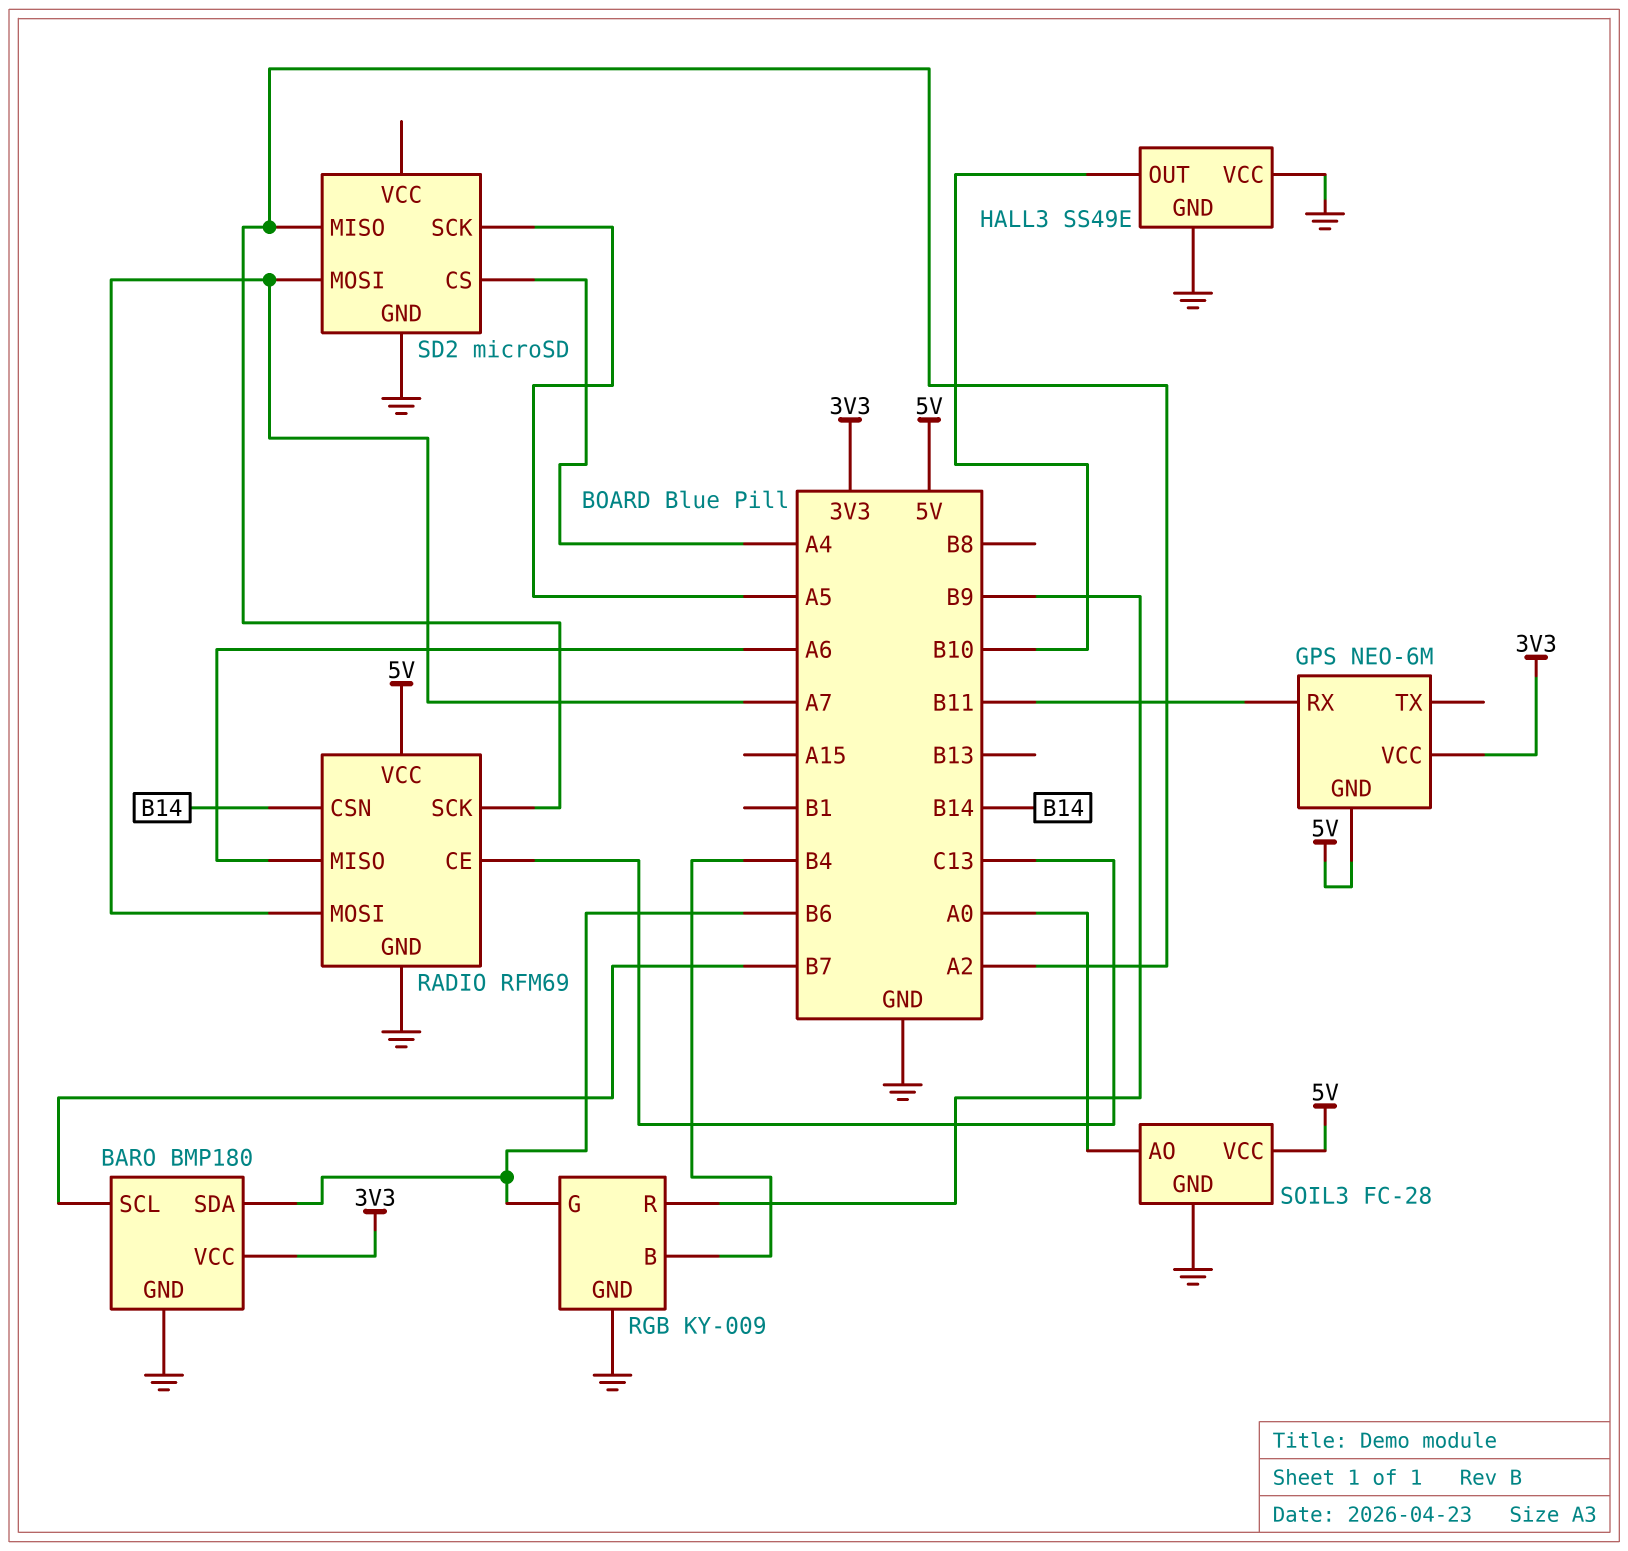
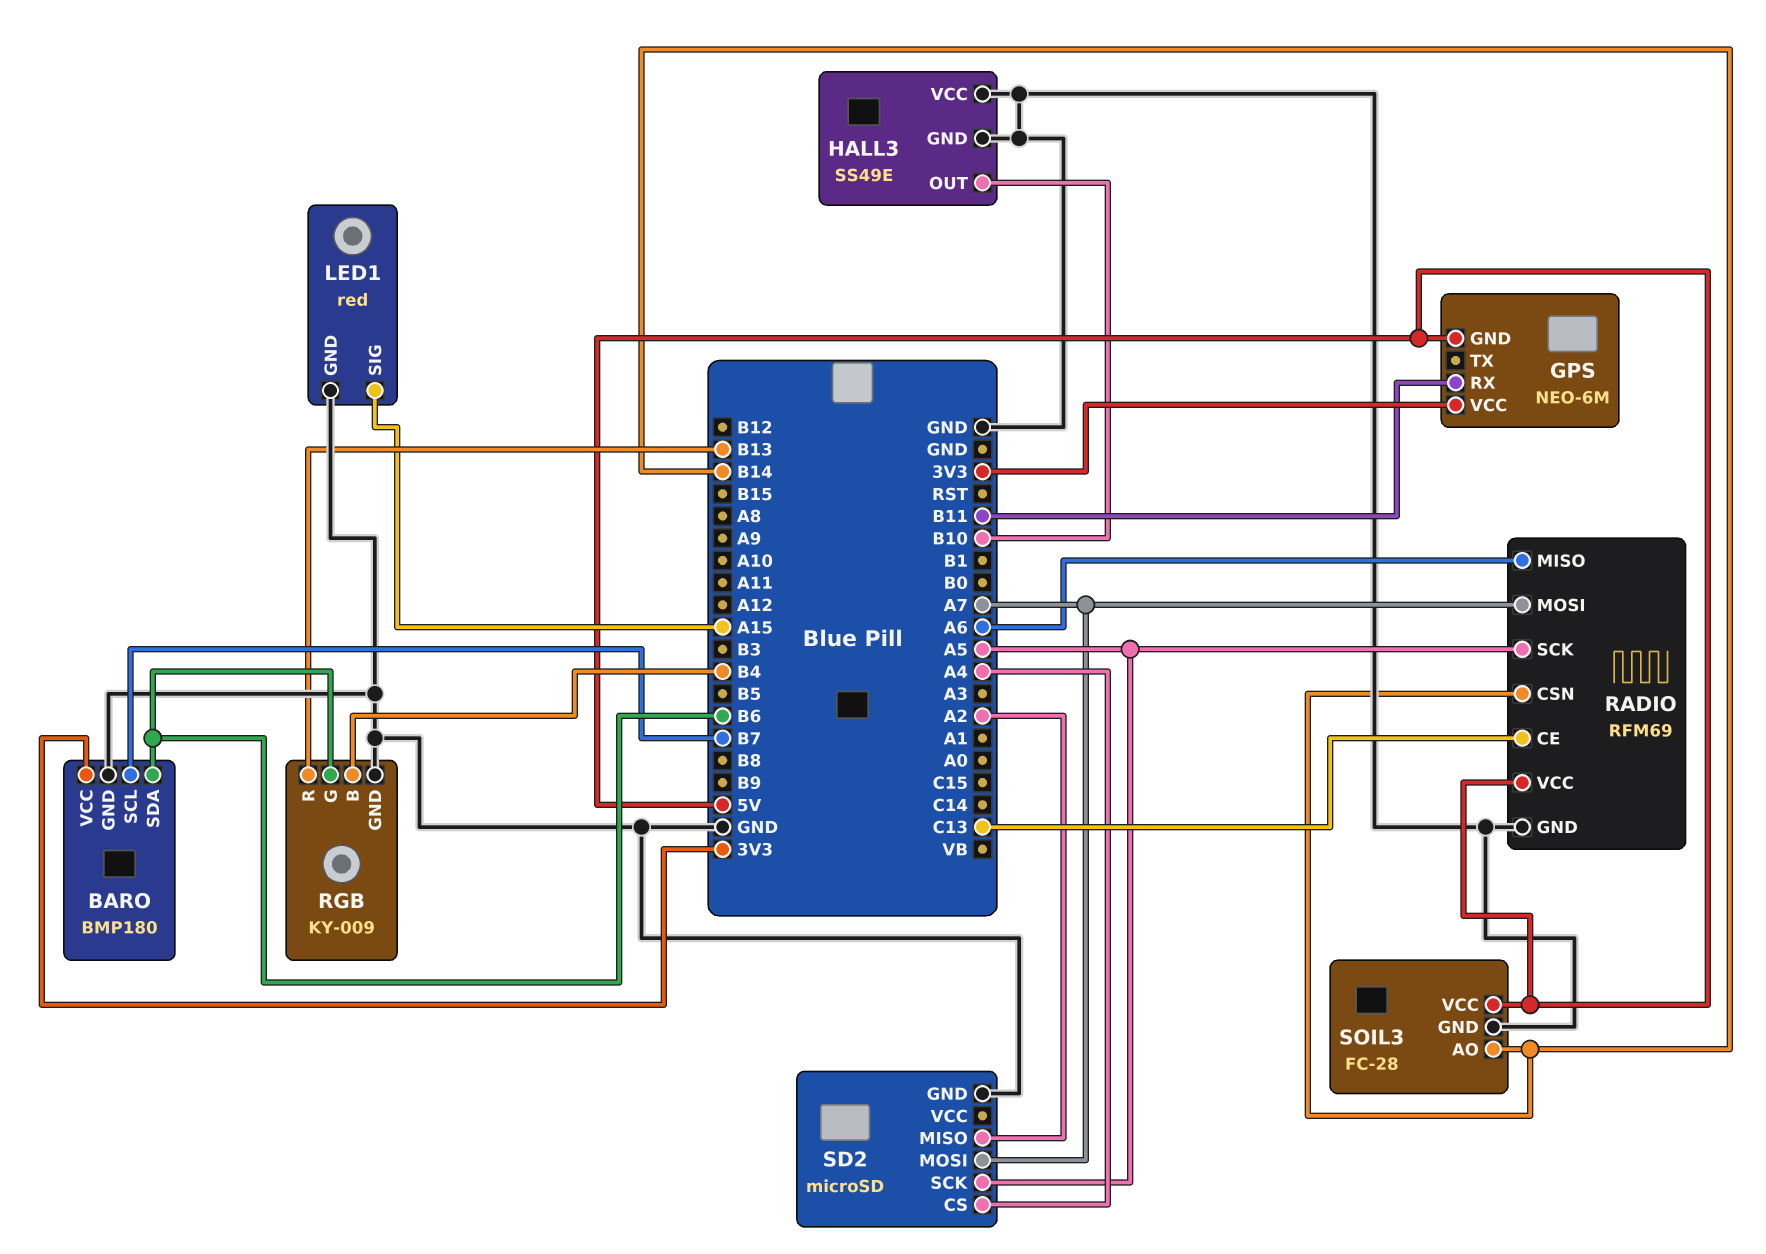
LED1: none -> red
LED1 pin GND: none -> GND
LED1 pin SIG: none -> A15
RADIO pin SCK: A2 -> A5
RGB pin R: B9 -> B13
SOIL3 pin AO: A0 -> B14

